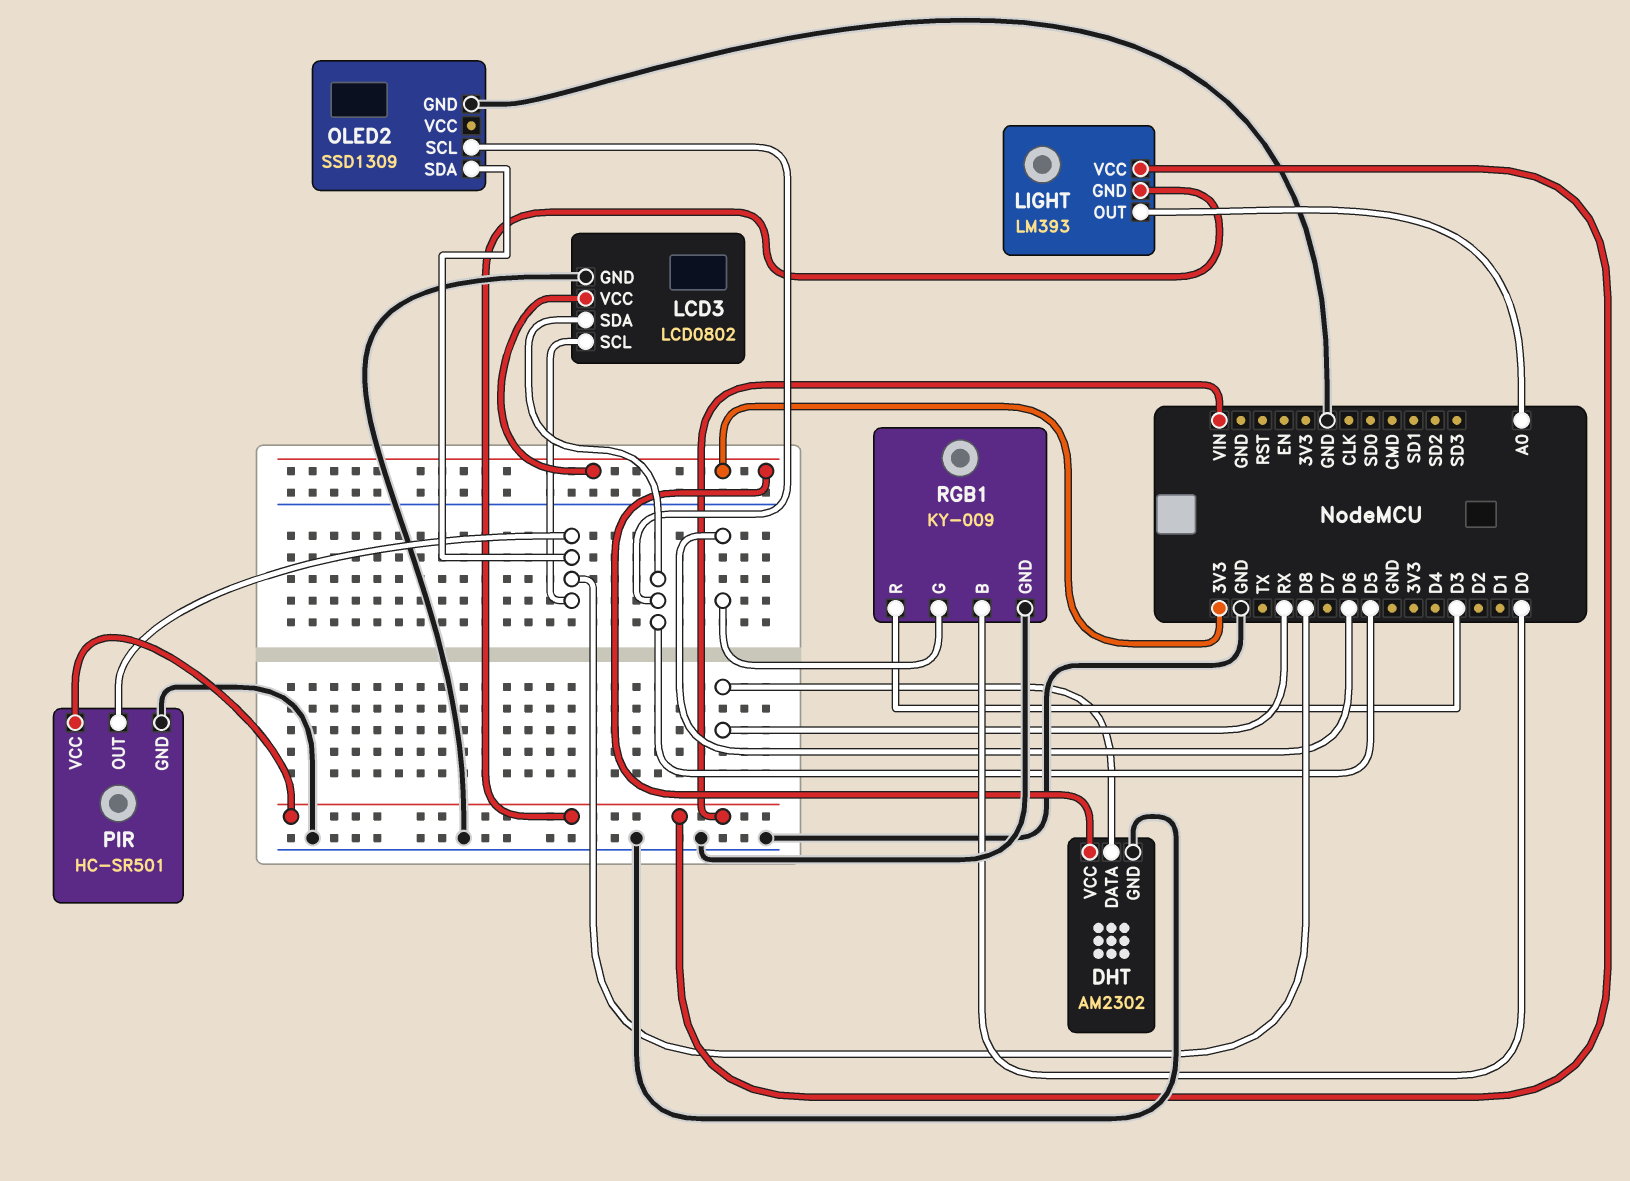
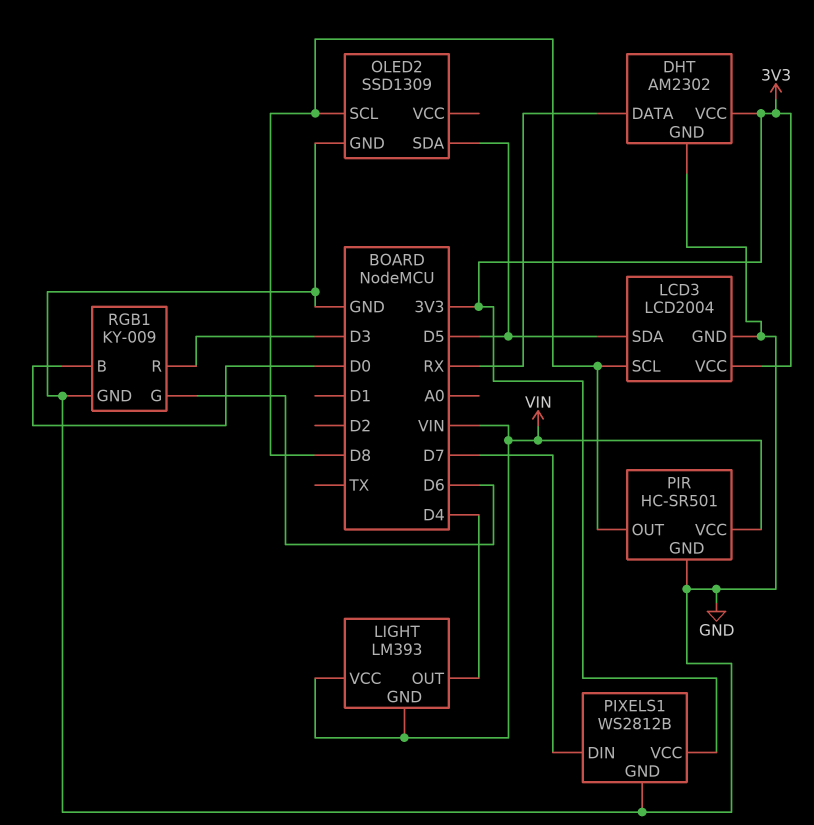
LCD3: LCD0802 -> LCD2004
LIGHT pin OUT: A0 -> D4
OLED2 pin SCL: D5 -> D8
OLED2 pin SDA: D8 -> D5
PIXELS1: none -> WS2812B
PIXELS1 pin DIN: none -> D7
PIXELS1 pin GND: none -> GND
PIXELS1 pin VCC: none -> 3V3

